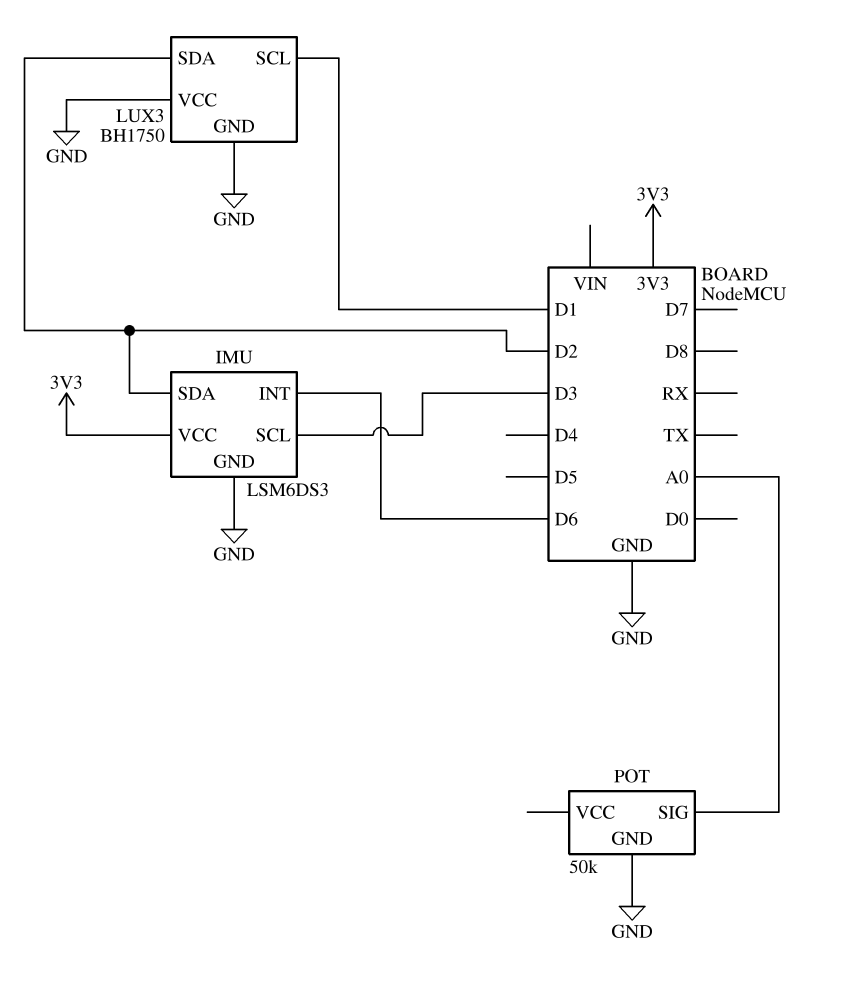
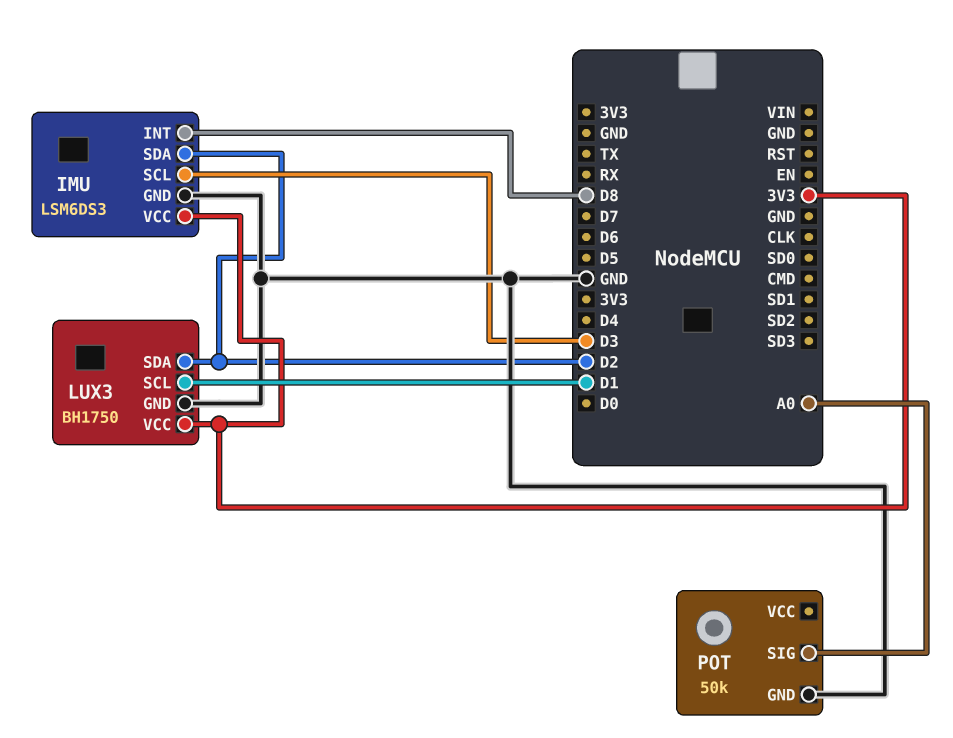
IMU pin INT: D6 -> D8
LUX3 pin VCC: GND -> 3V3

